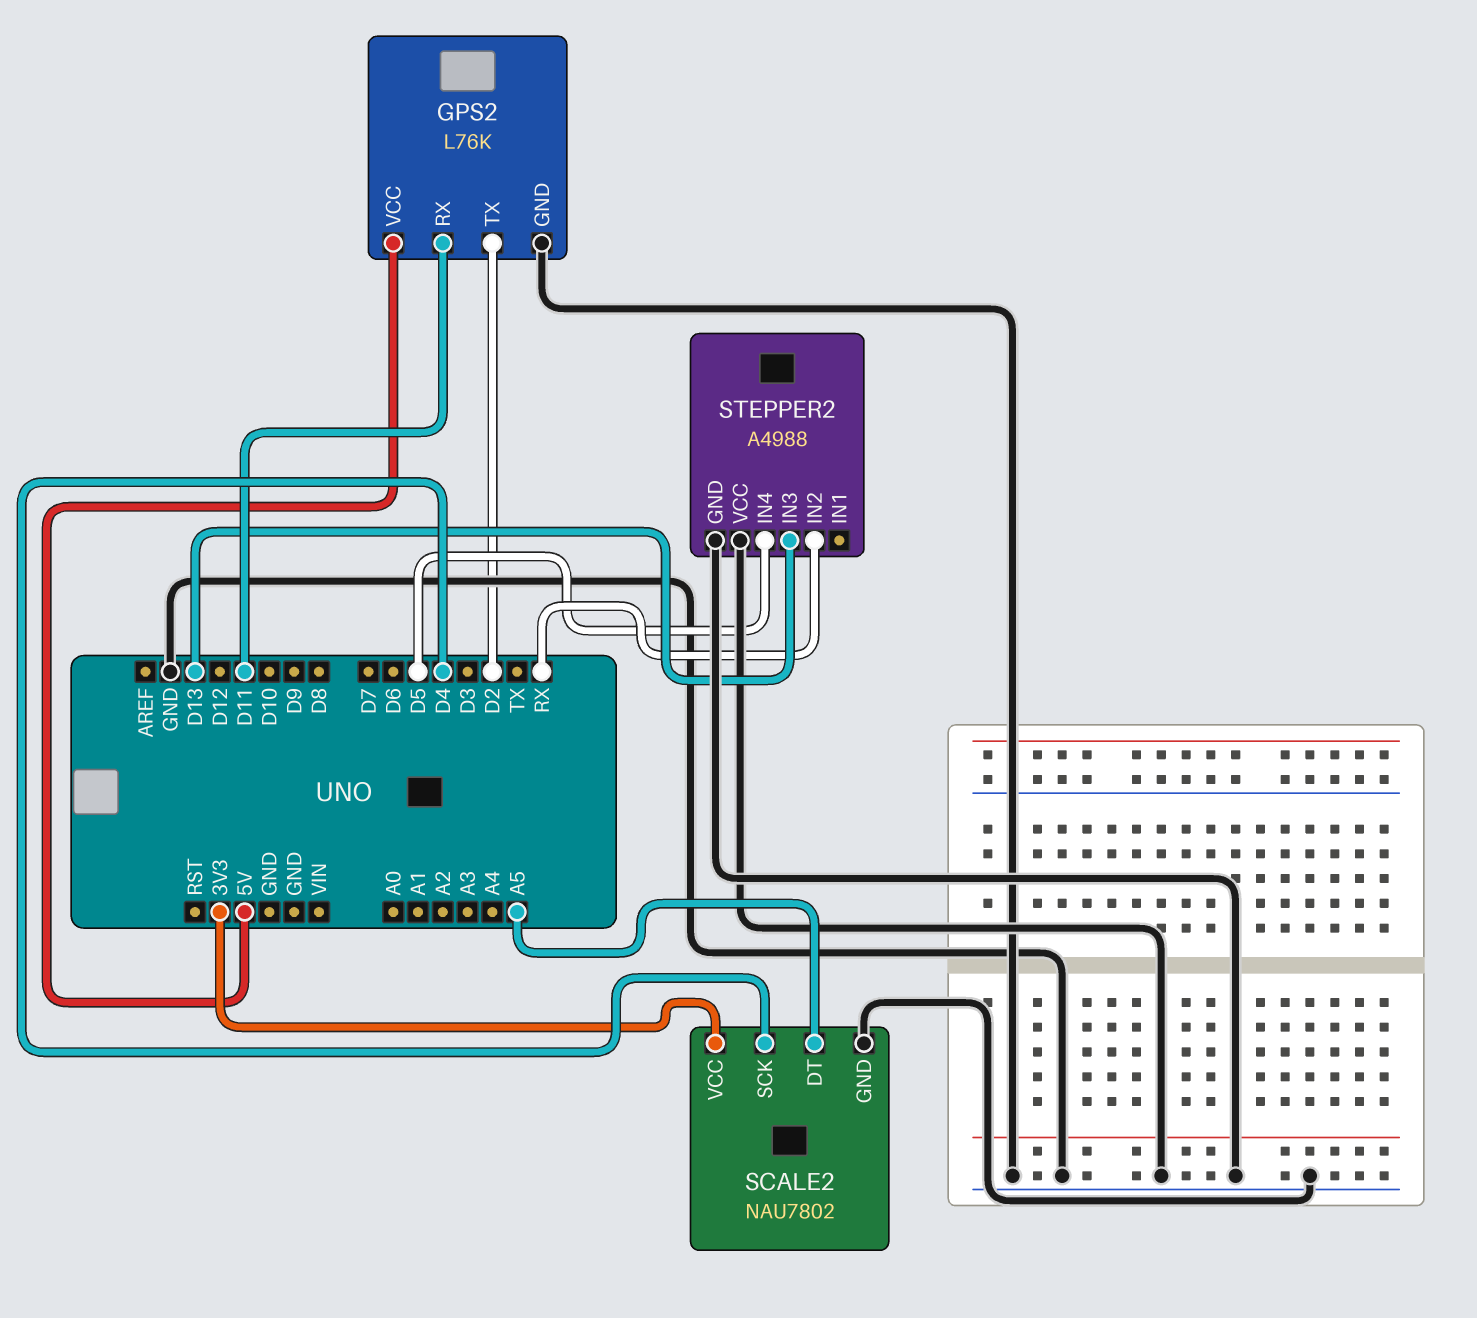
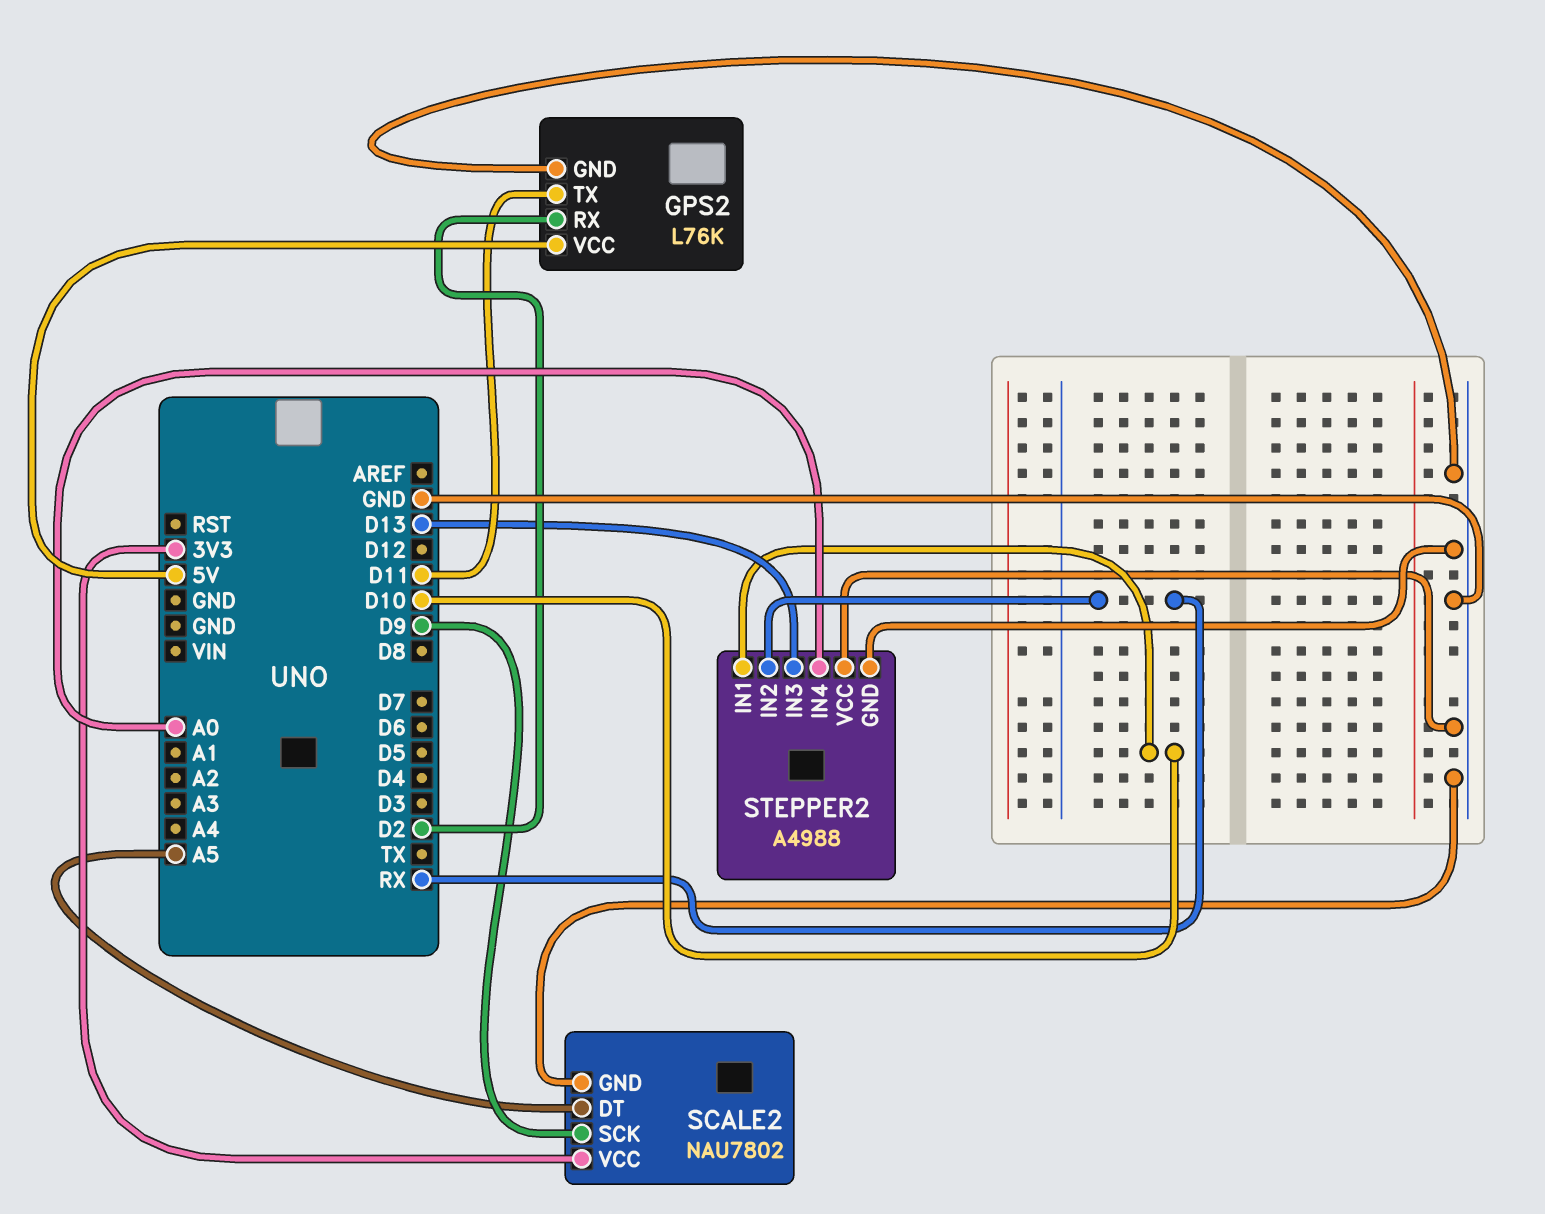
GPS2 pin RX: D11 -> D2
GPS2 pin TX: D2 -> D11
SCALE2 pin SCK: D4 -> D9
STEPPER2 pin IN1: none -> D10
STEPPER2 pin IN4: D5 -> A0

